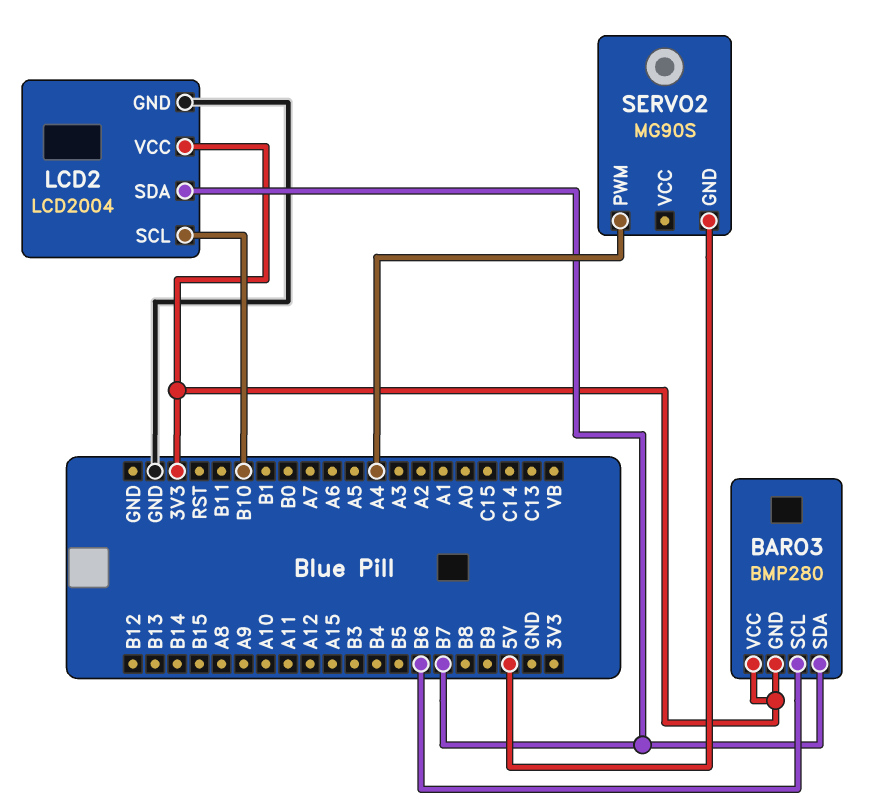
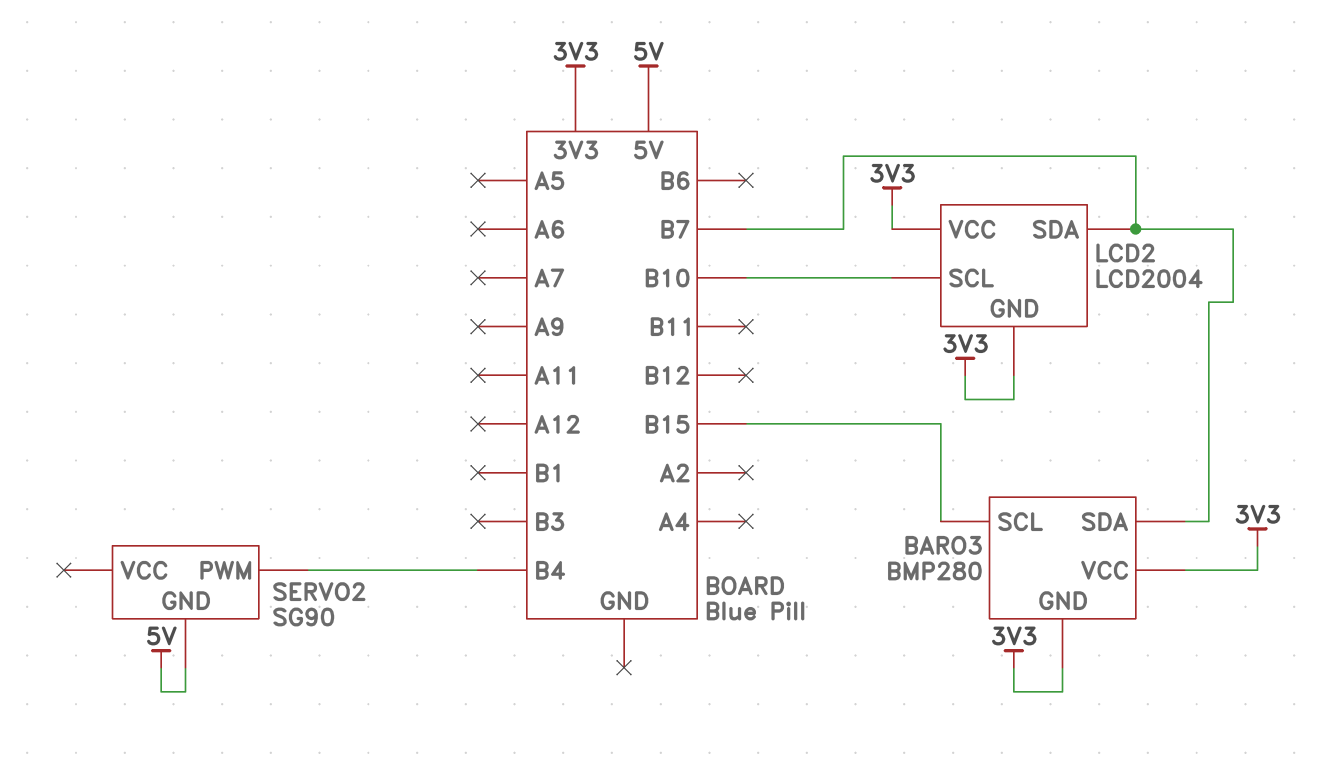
BARO3 pin SCL: B6 -> B15
LCD2 pin GND: GND -> 3V3
SERVO2: MG90S -> SG90
SERVO2 pin PWM: A4 -> B4

